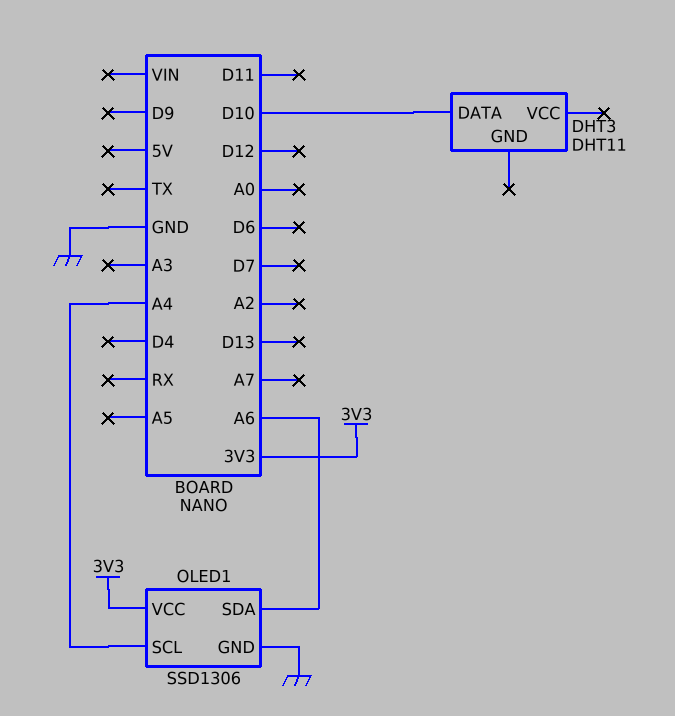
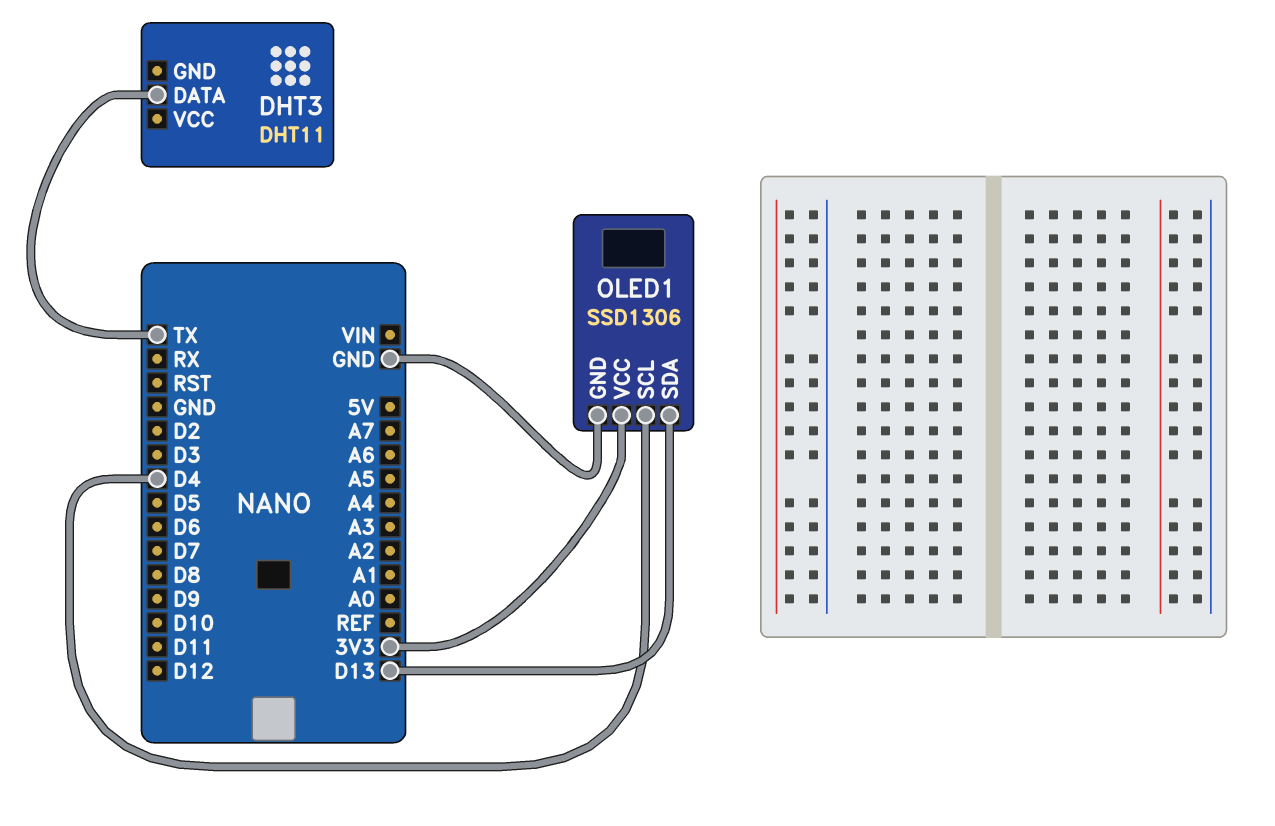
DHT3 pin DATA: D10 -> TX
OLED1 pin SCL: A4 -> D4
OLED1 pin SDA: A6 -> D13

